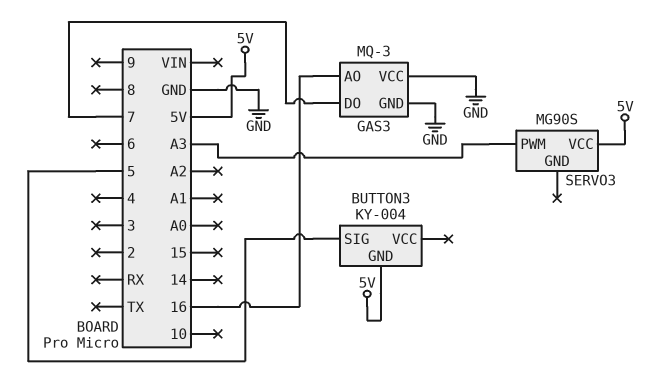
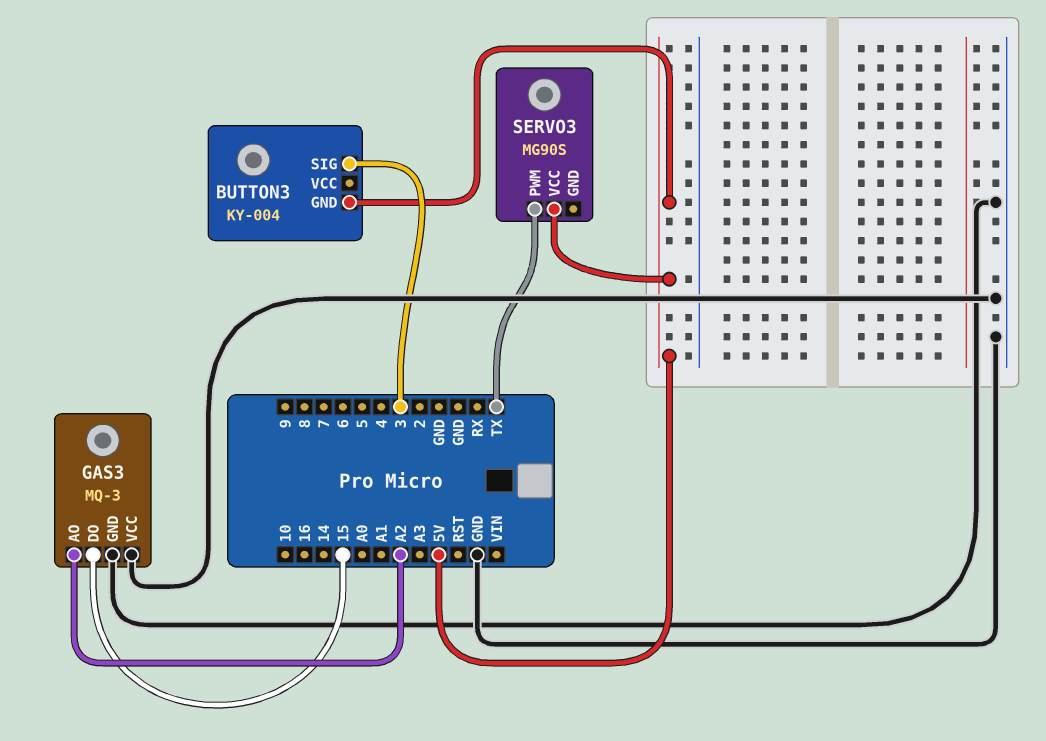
BUTTON3 pin SIG: 5 -> 3
GAS3 pin AO: 16 -> A2
GAS3 pin DO: 7 -> 15
SERVO3 pin PWM: A3 -> TX

